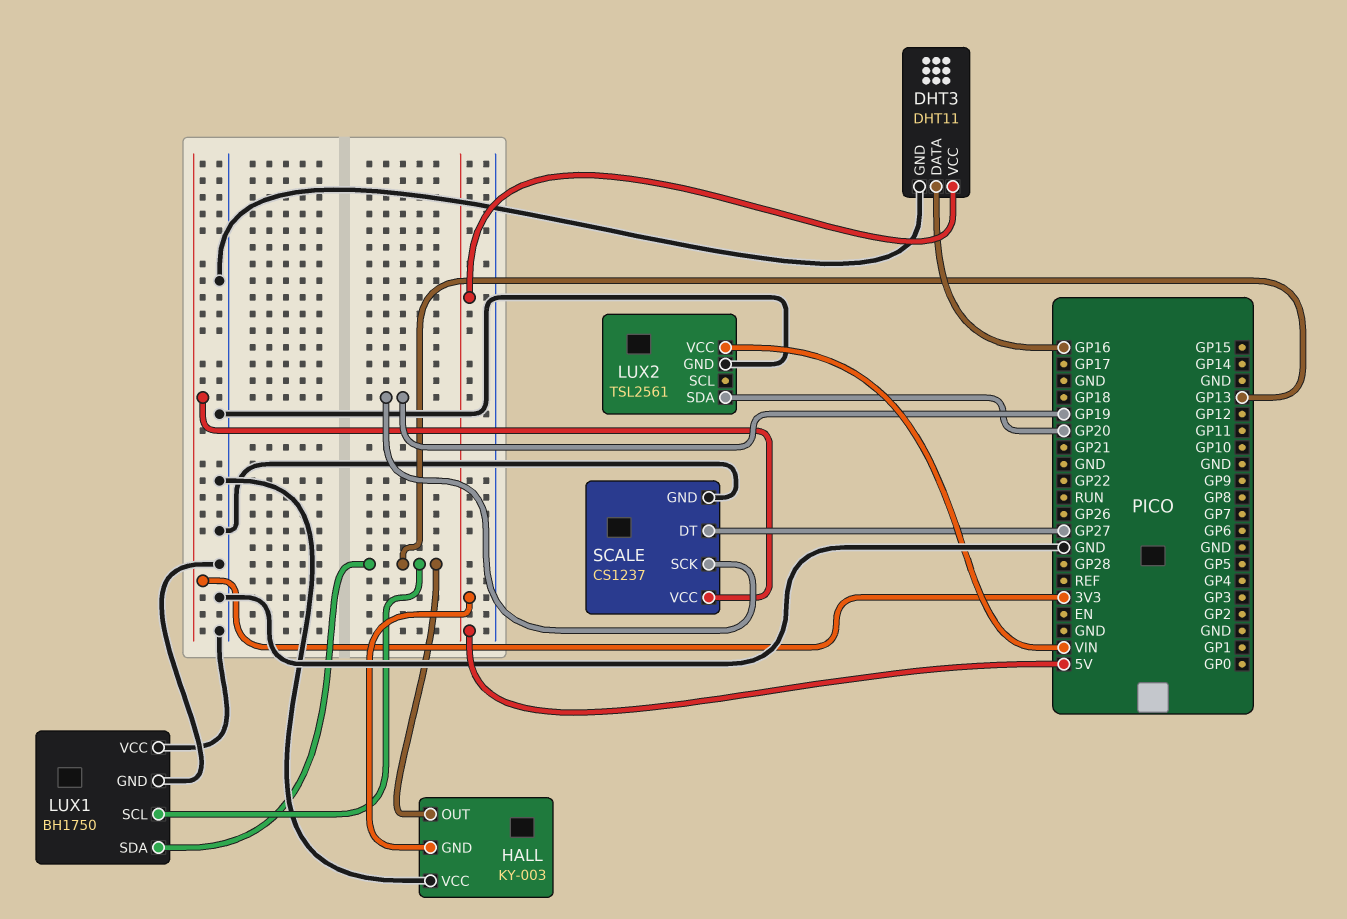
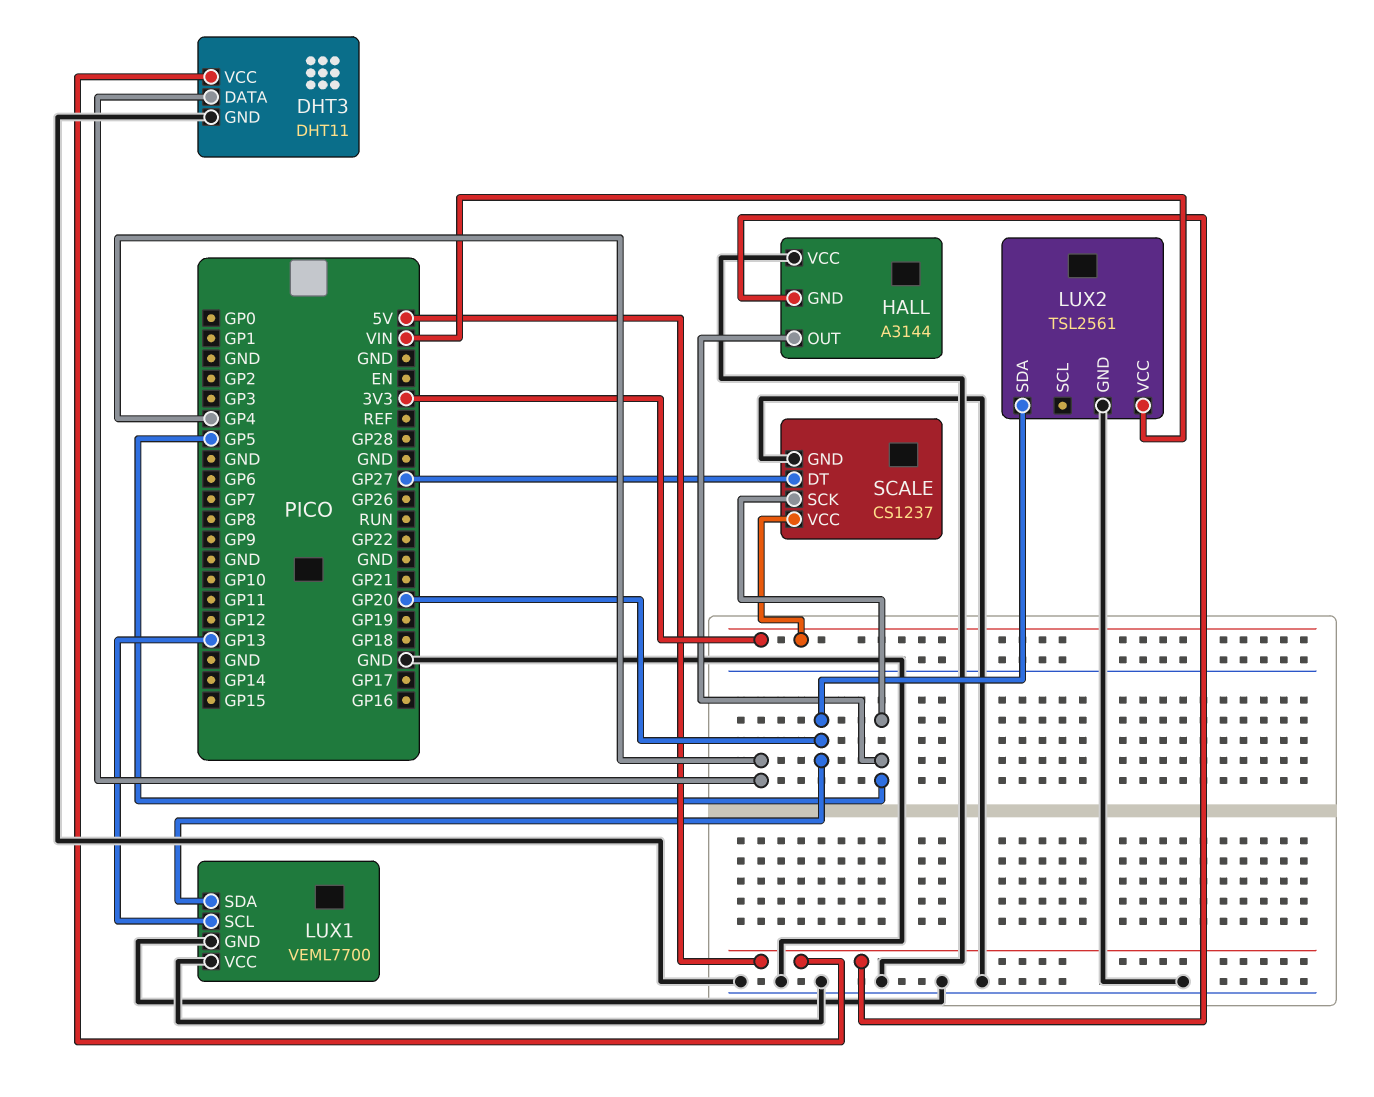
DHT3 pin DATA: GP16 -> GP4
HALL: KY-003 -> A3144
HALL pin OUT: GP13 -> GP5
LUX1: BH1750 -> VEML7700
LUX1 pin SDA: GP13 -> GP20
SCALE pin SCK: GP19 -> GP5

